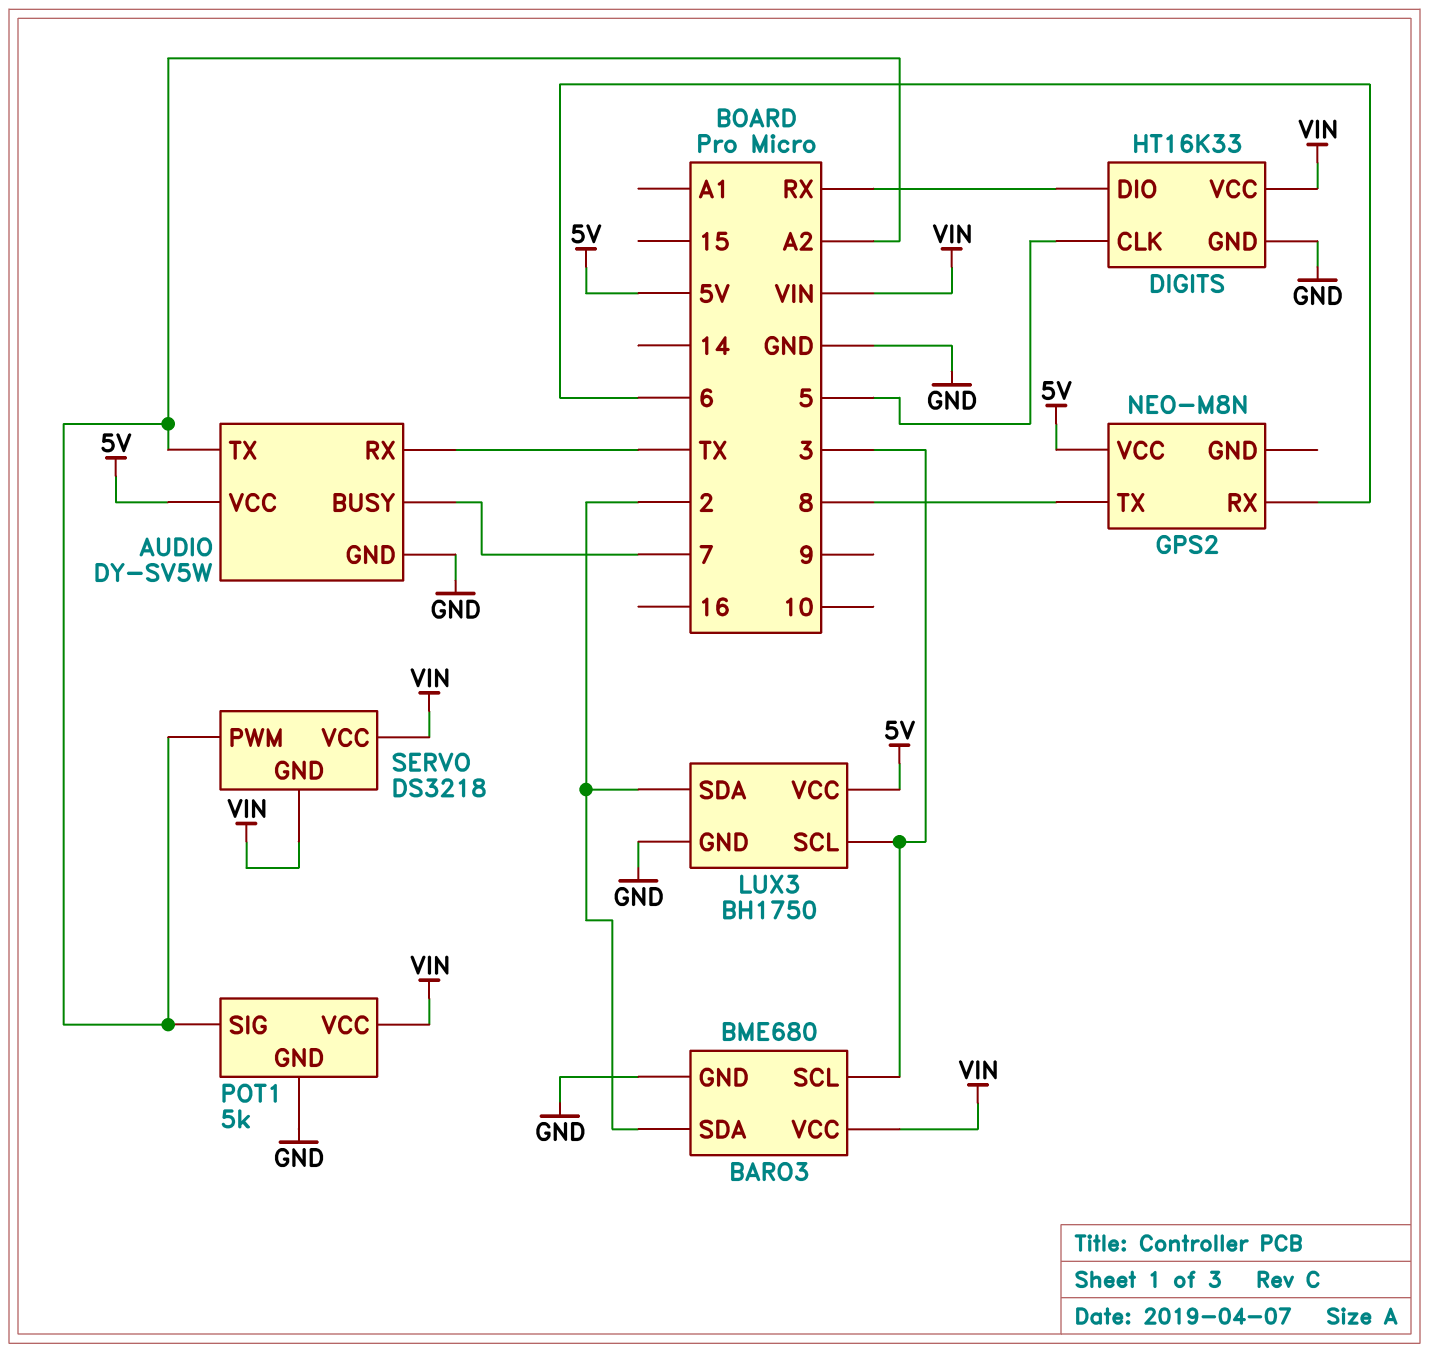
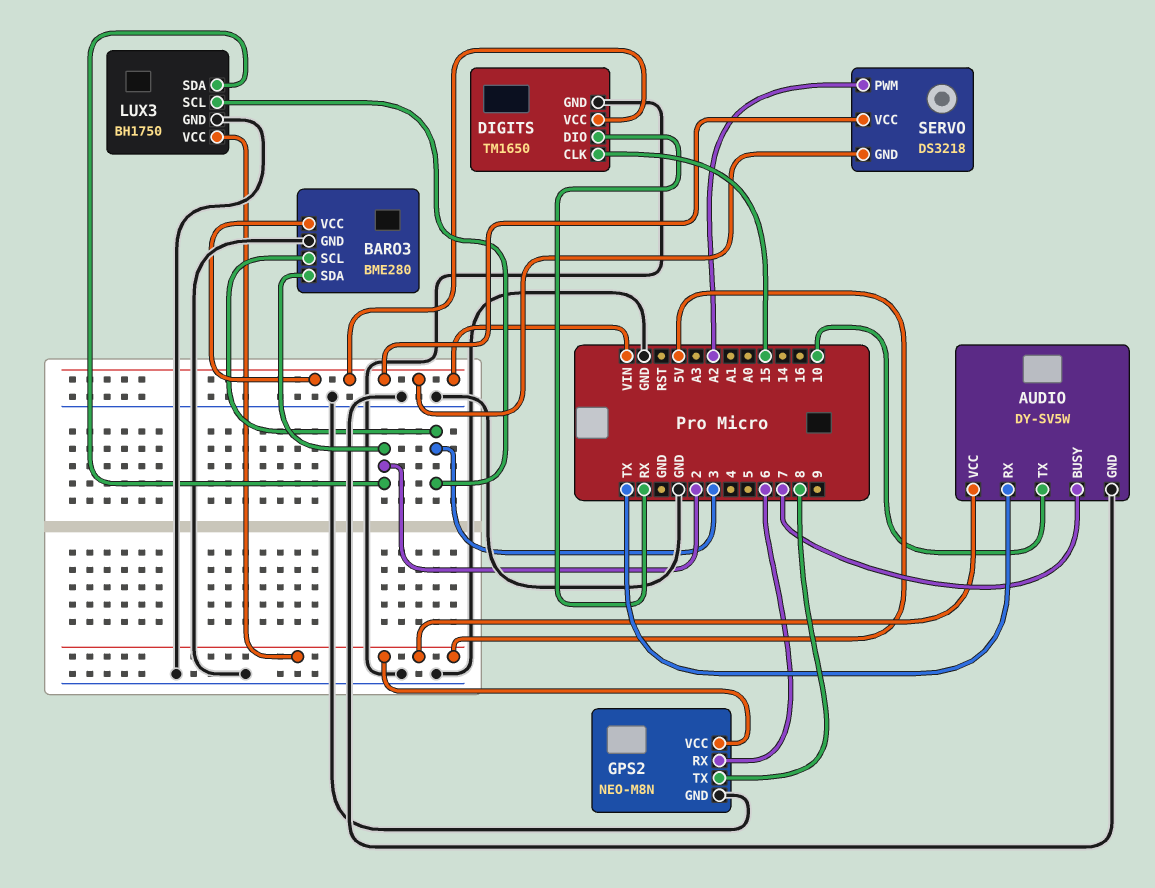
AUDIO pin TX: A2 -> 10
BARO3: BME680 -> BME280
DIGITS: HT16K33 -> TM1650
DIGITS pin CLK: 5 -> 15
GPS2 pin GND: none -> GND
POT1: 5k -> none
POT1 pin GND: GND -> none
POT1 pin SIG: A2 -> none
POT1 pin VCC: VIN -> none

